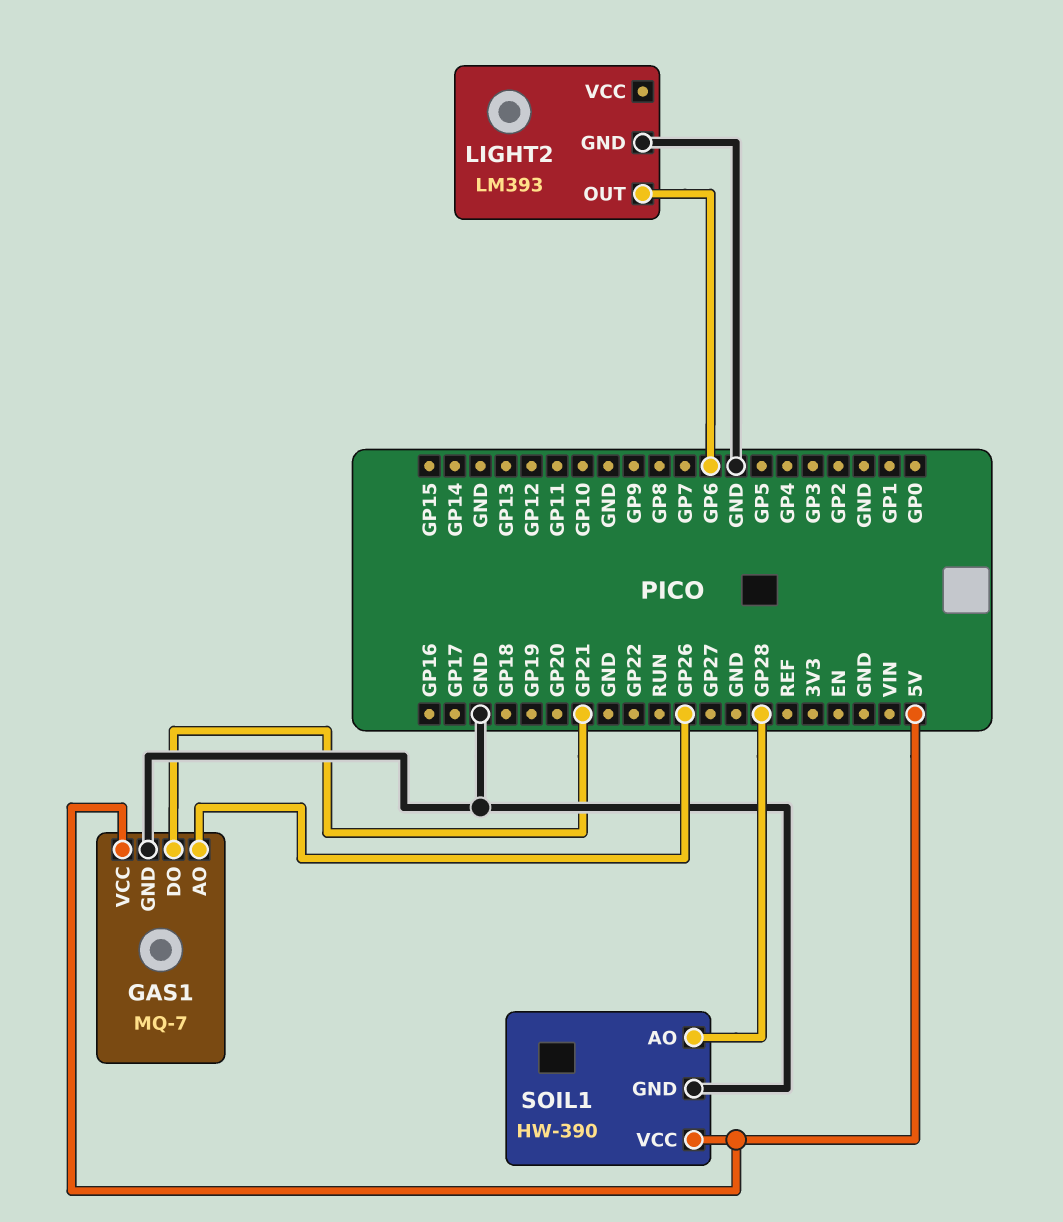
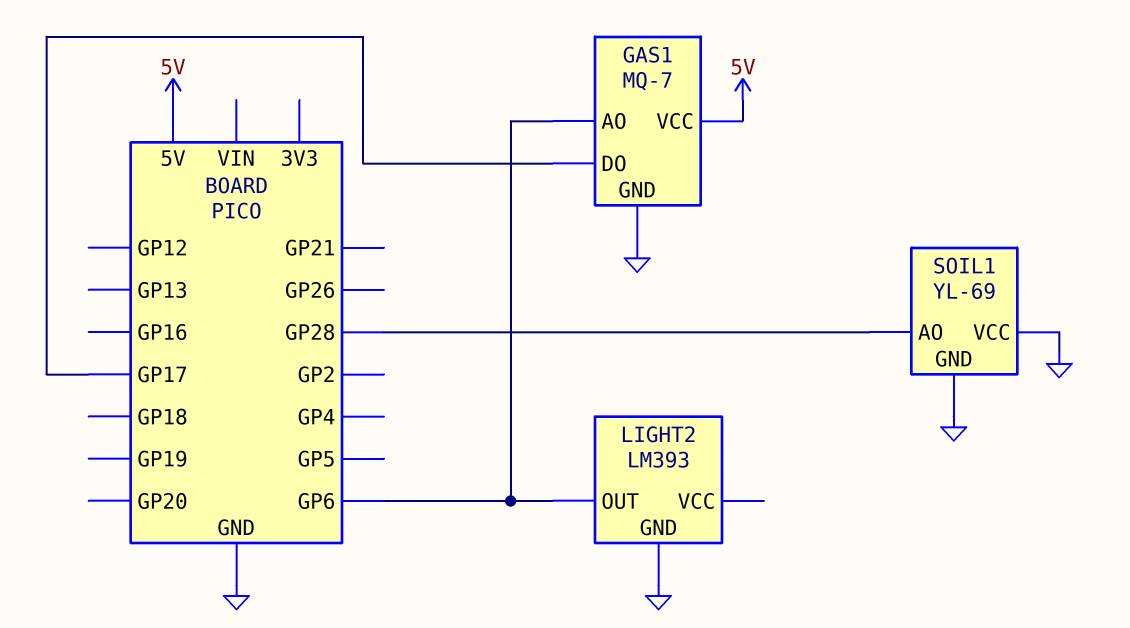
GAS1 pin AO: GP26 -> GP6
GAS1 pin DO: GP21 -> GP17
SOIL1: HW-390 -> YL-69
SOIL1 pin VCC: 5V -> GND

